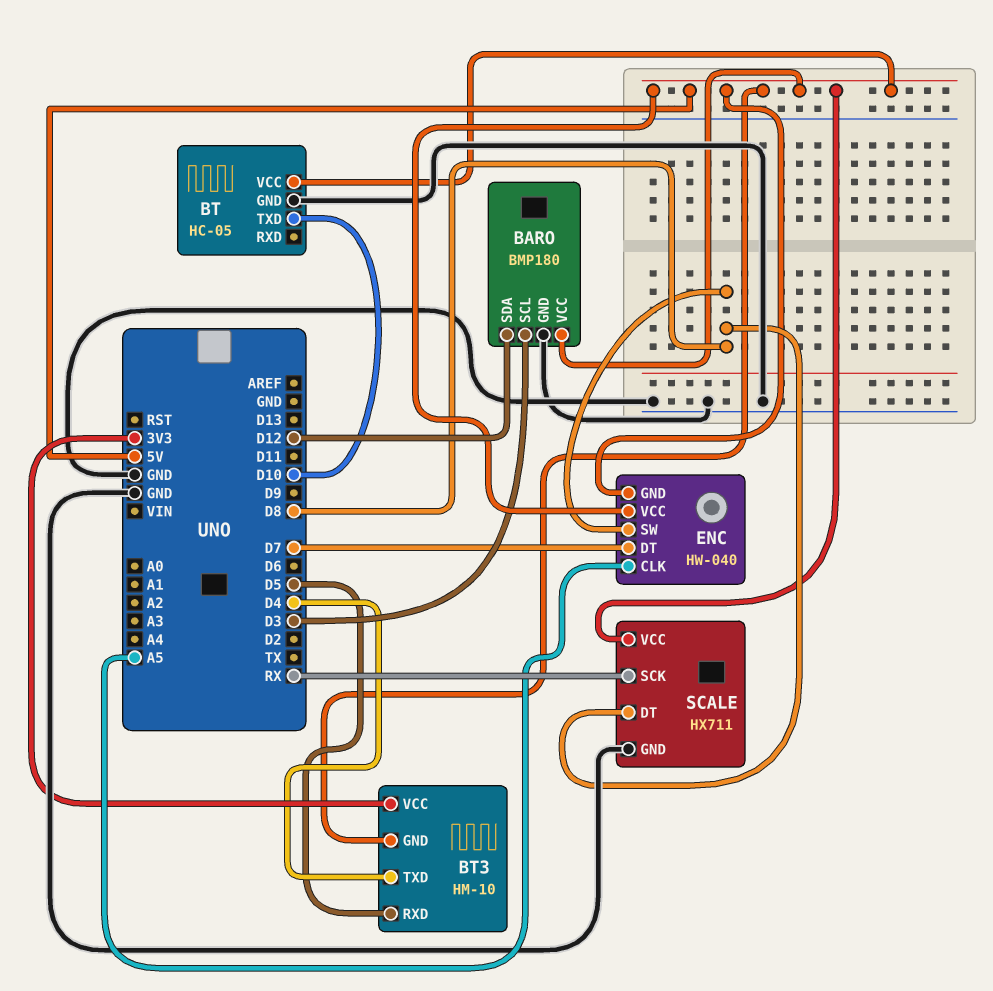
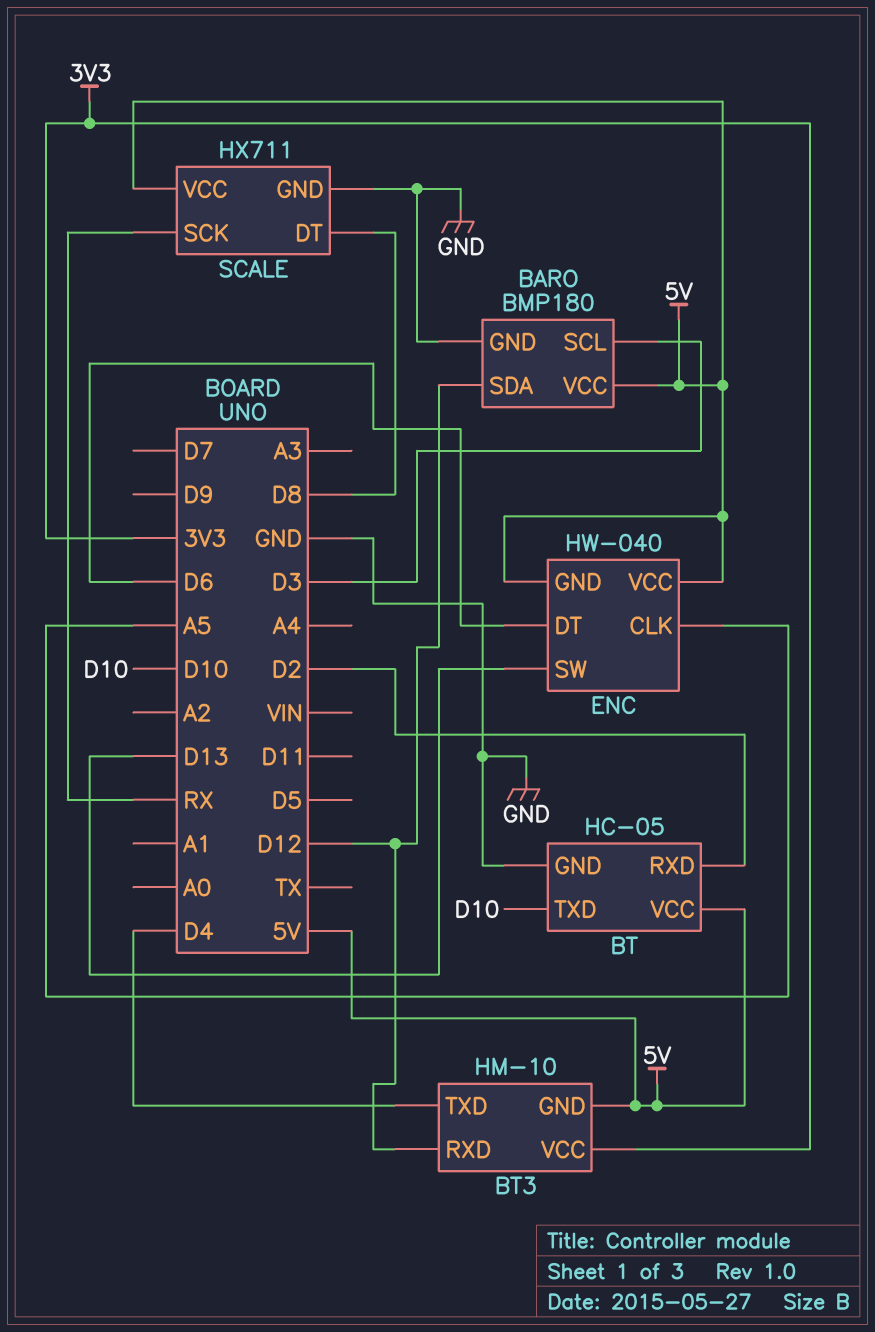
BT pin RXD: none -> D2
BT3 pin RXD: D5 -> D12
ENC pin DT: D7 -> D6
ENC pin SW: D8 -> D13

